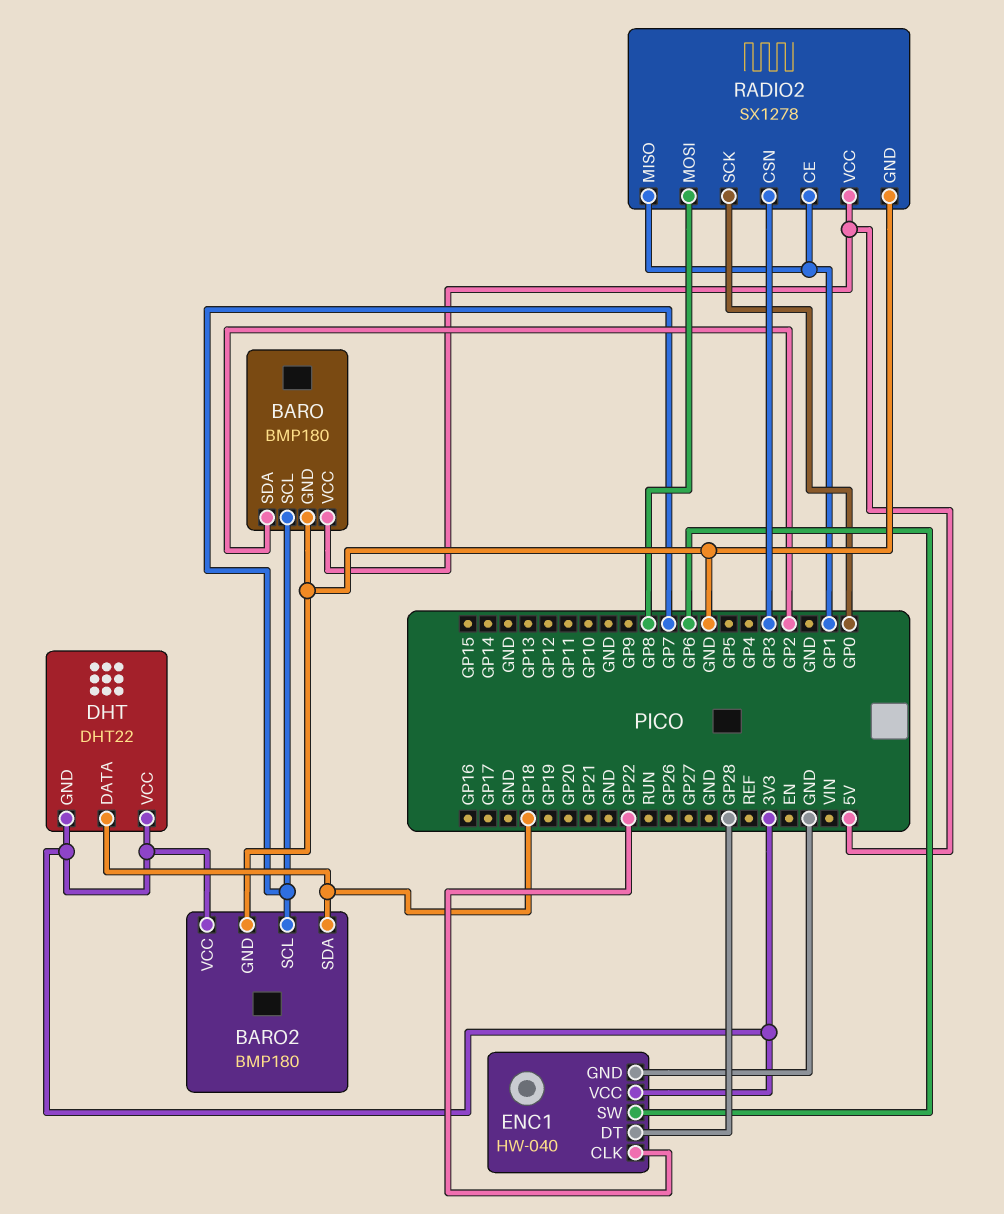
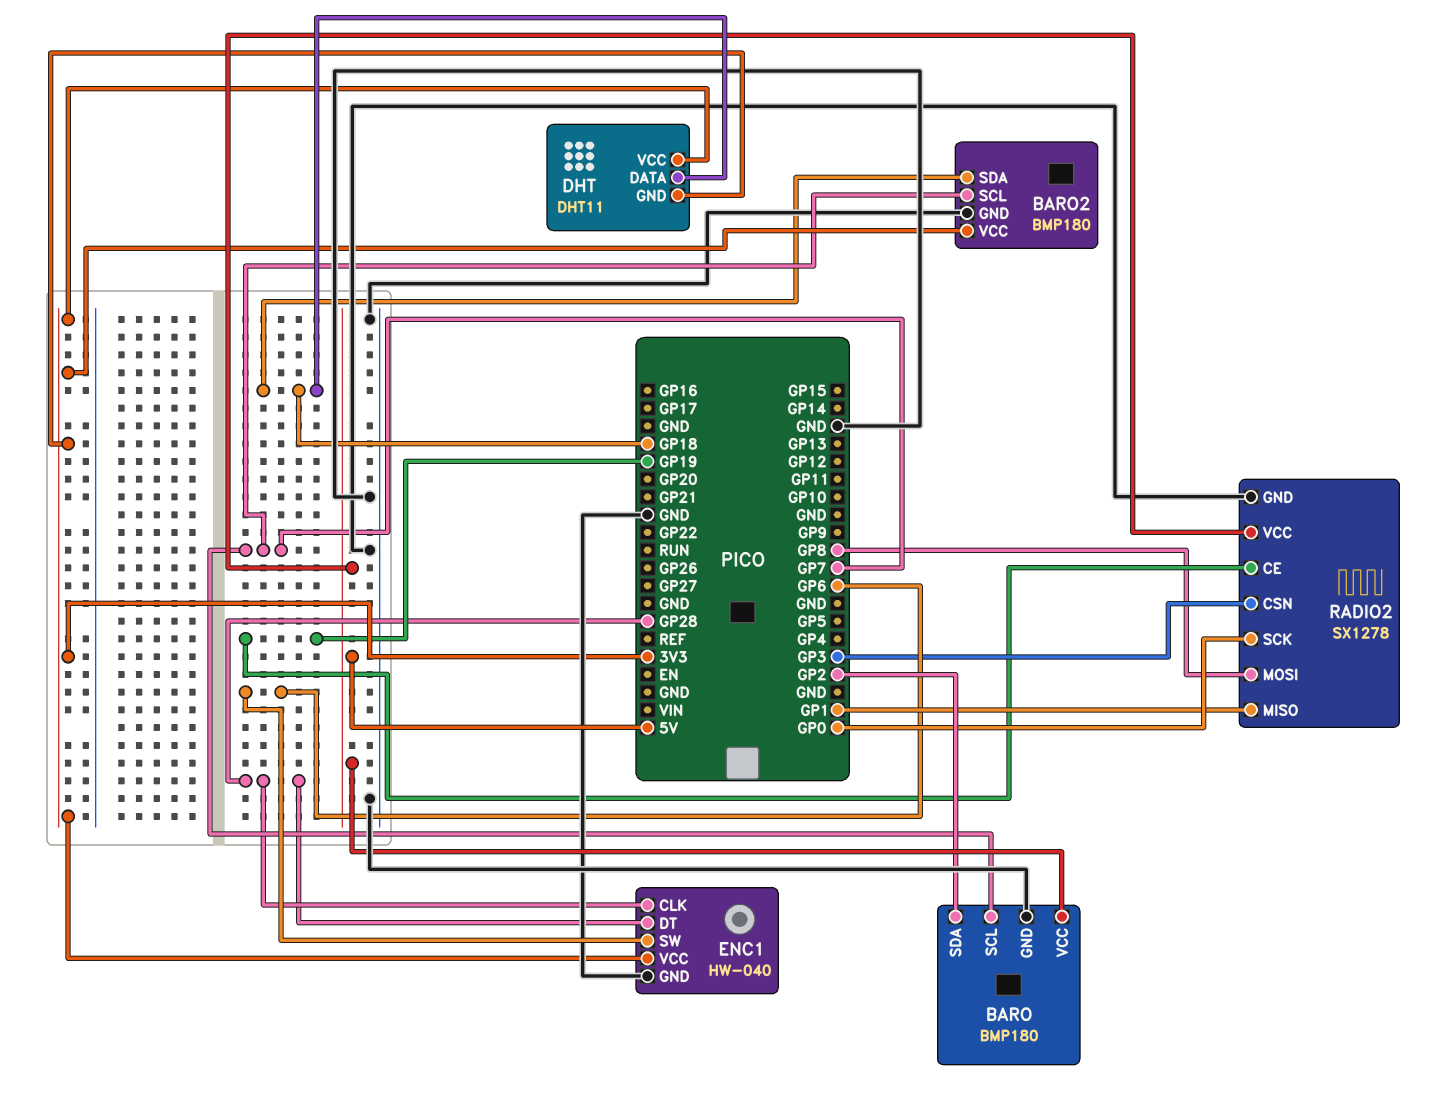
DHT: DHT22 -> DHT11
ENC1 pin CLK: GP22 -> GP28
RADIO2 pin CE: GP1 -> GP19

